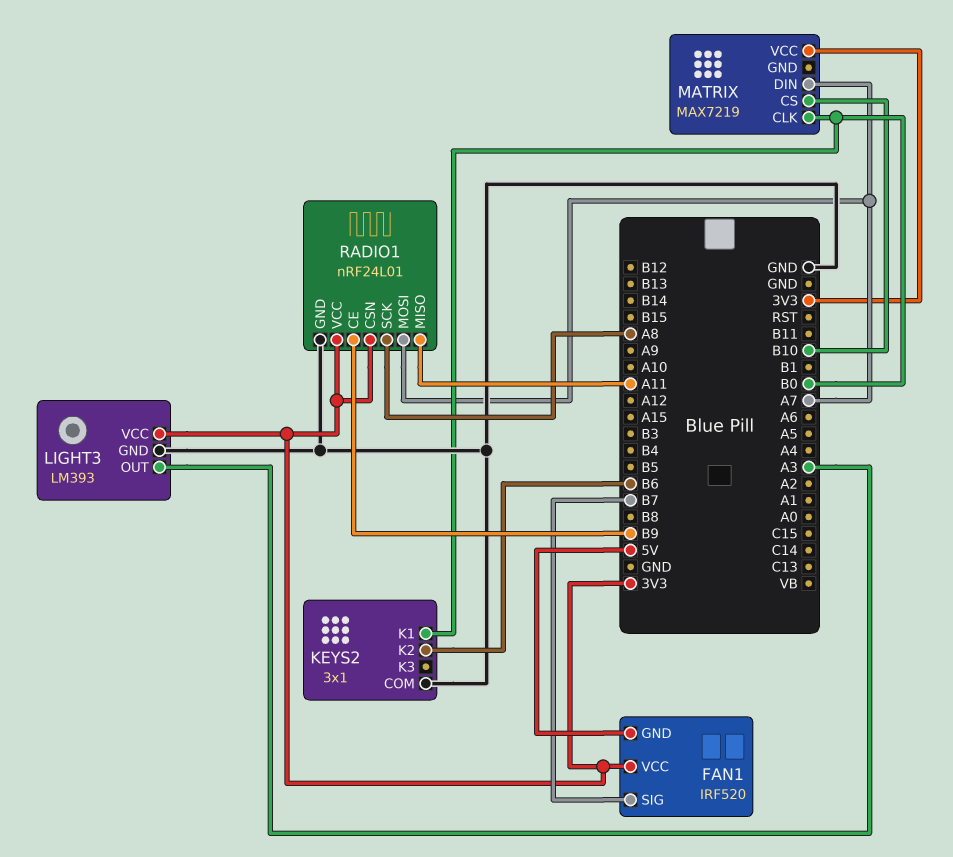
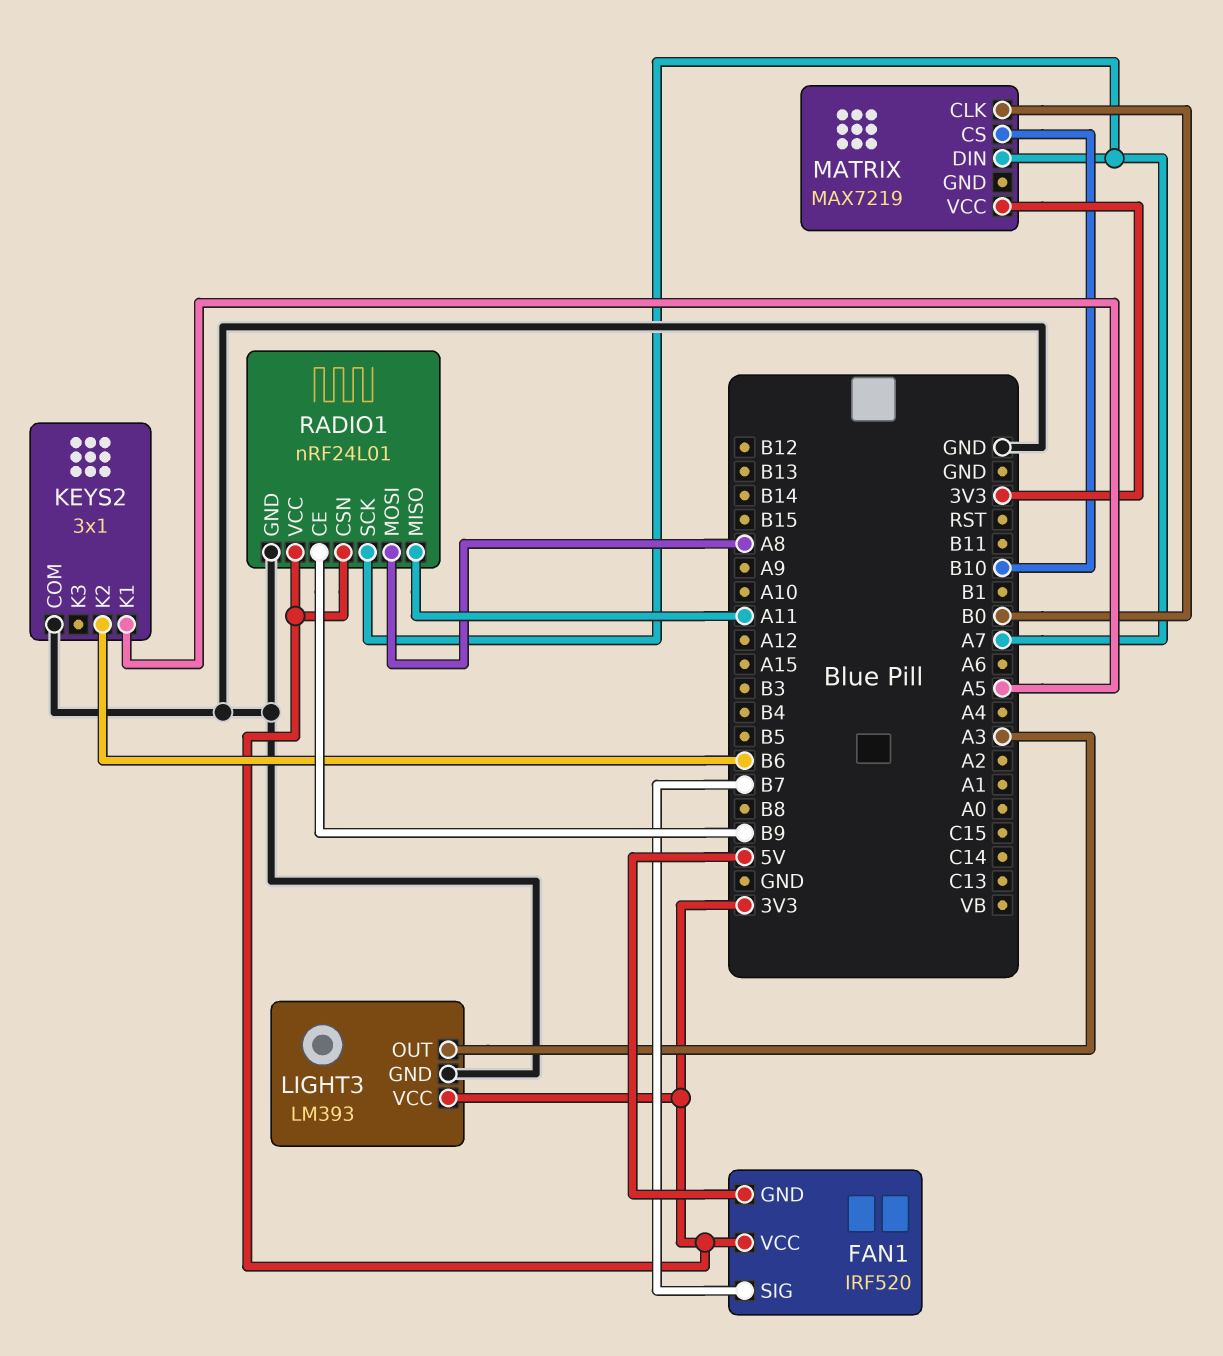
KEYS2 pin K1: B0 -> A5
RADIO1 pin MOSI: A7 -> A8
RADIO1 pin SCK: A8 -> A7

